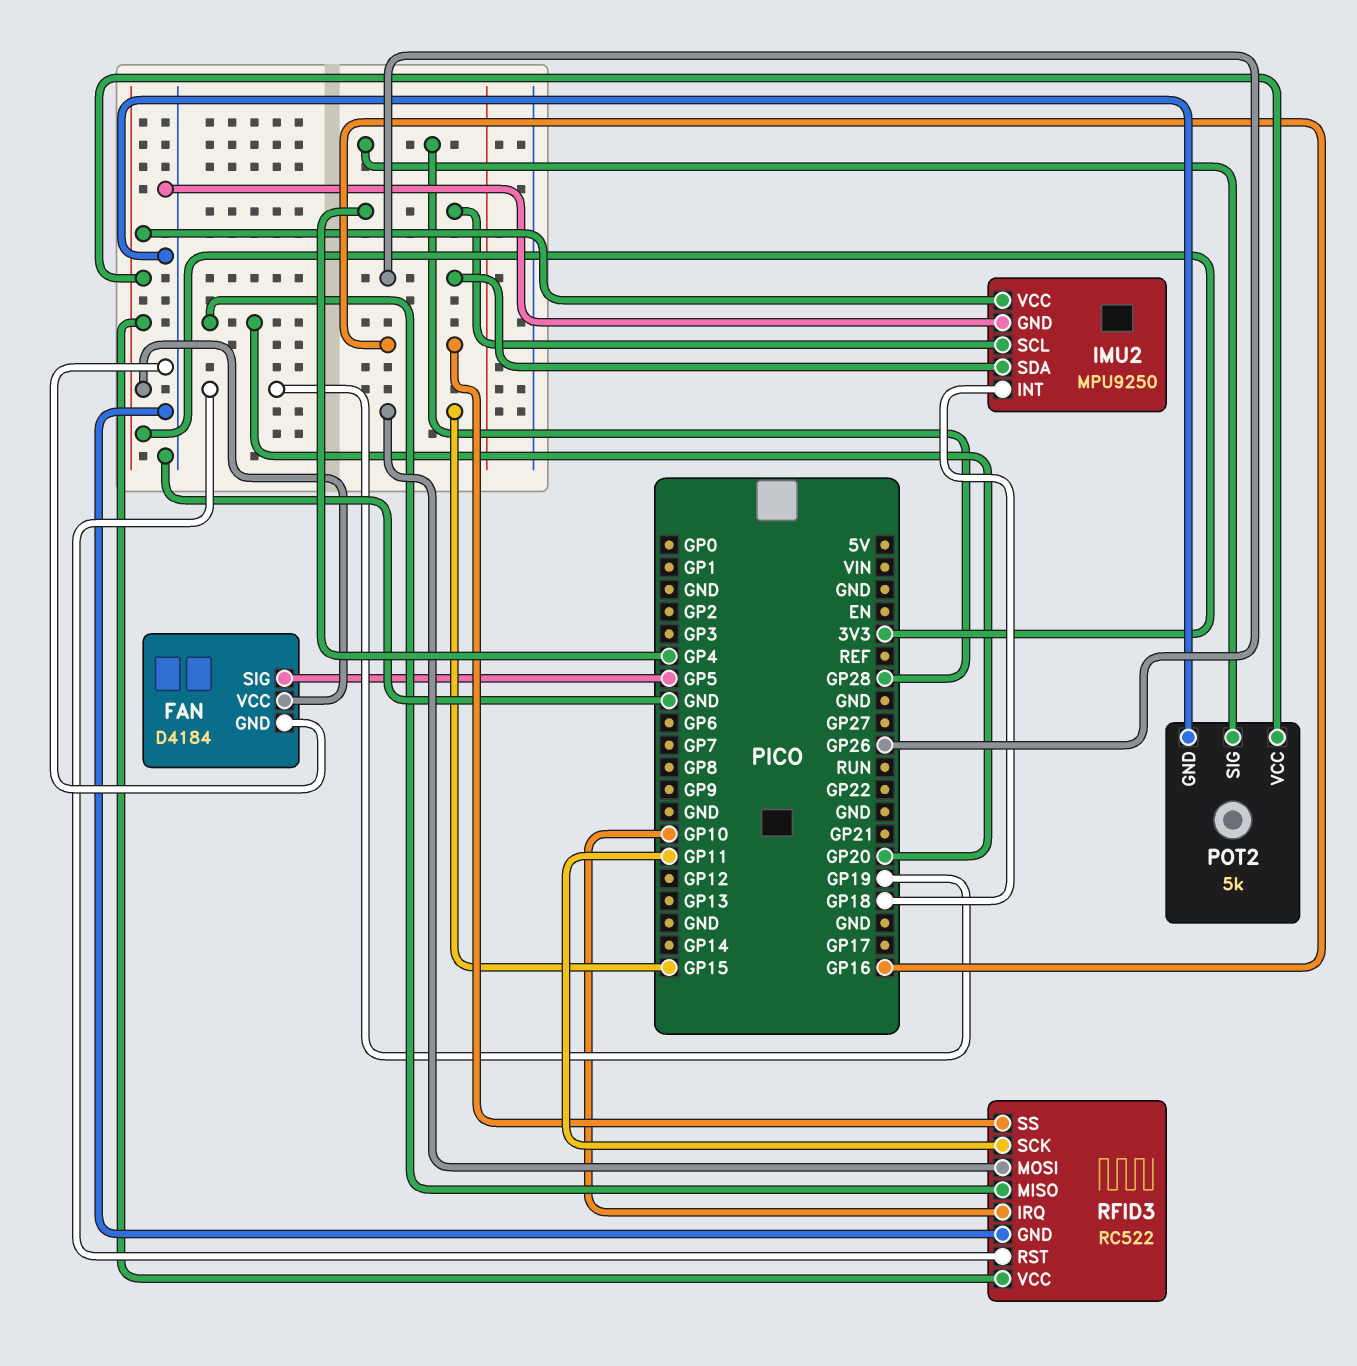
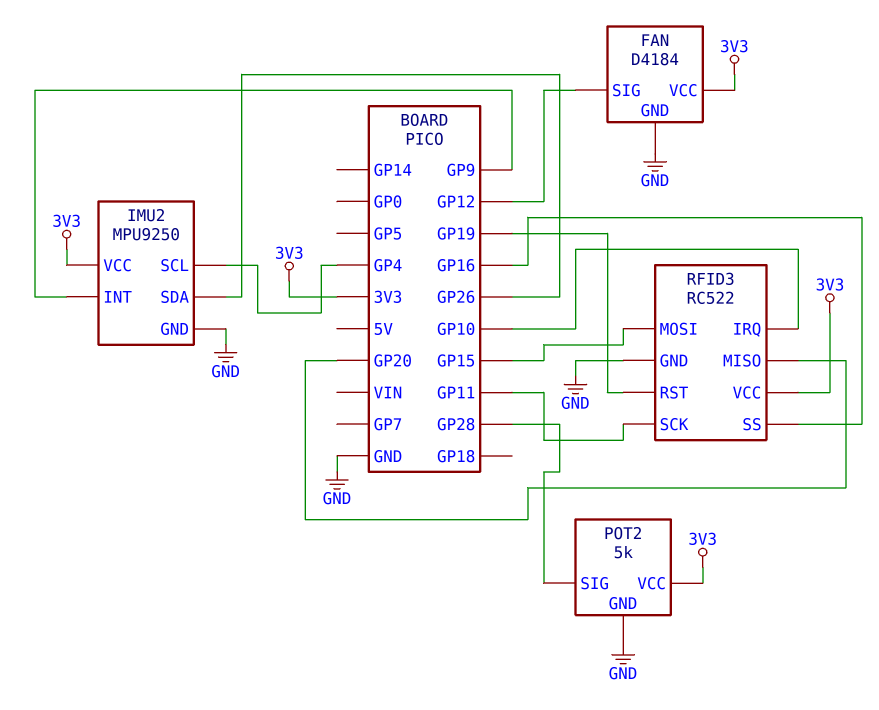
FAN pin SIG: GP5 -> GP12
IMU2 pin INT: GP18 -> GP9

